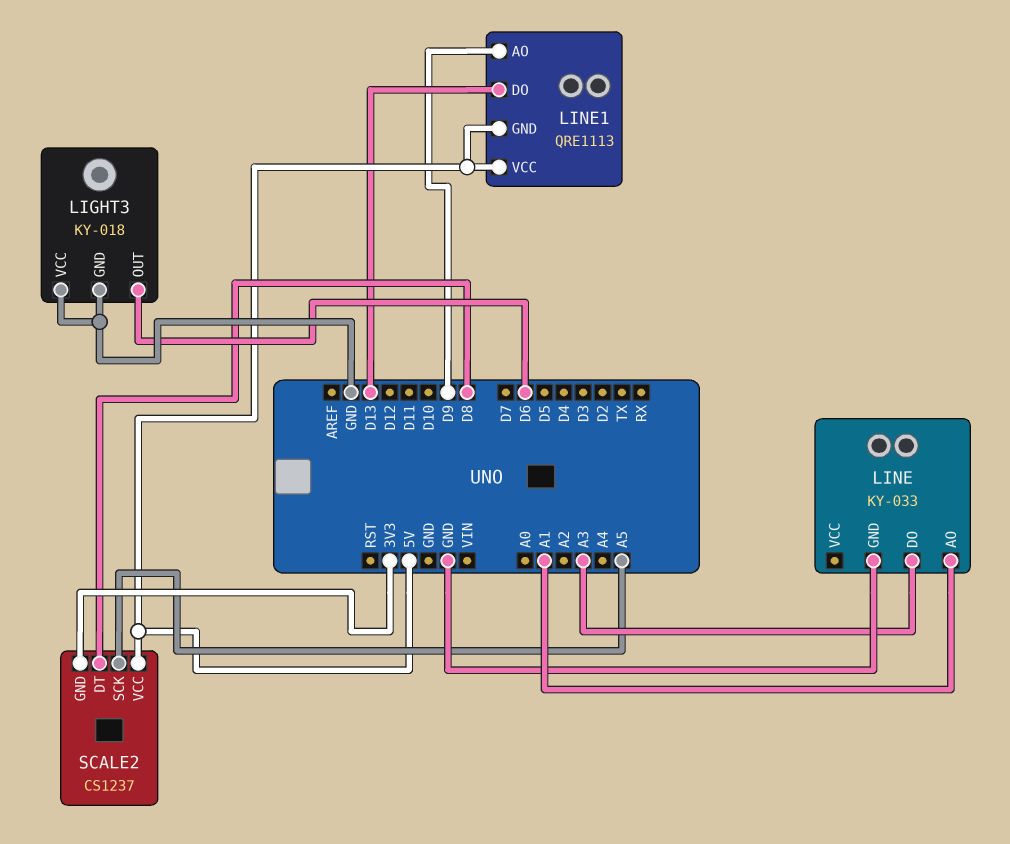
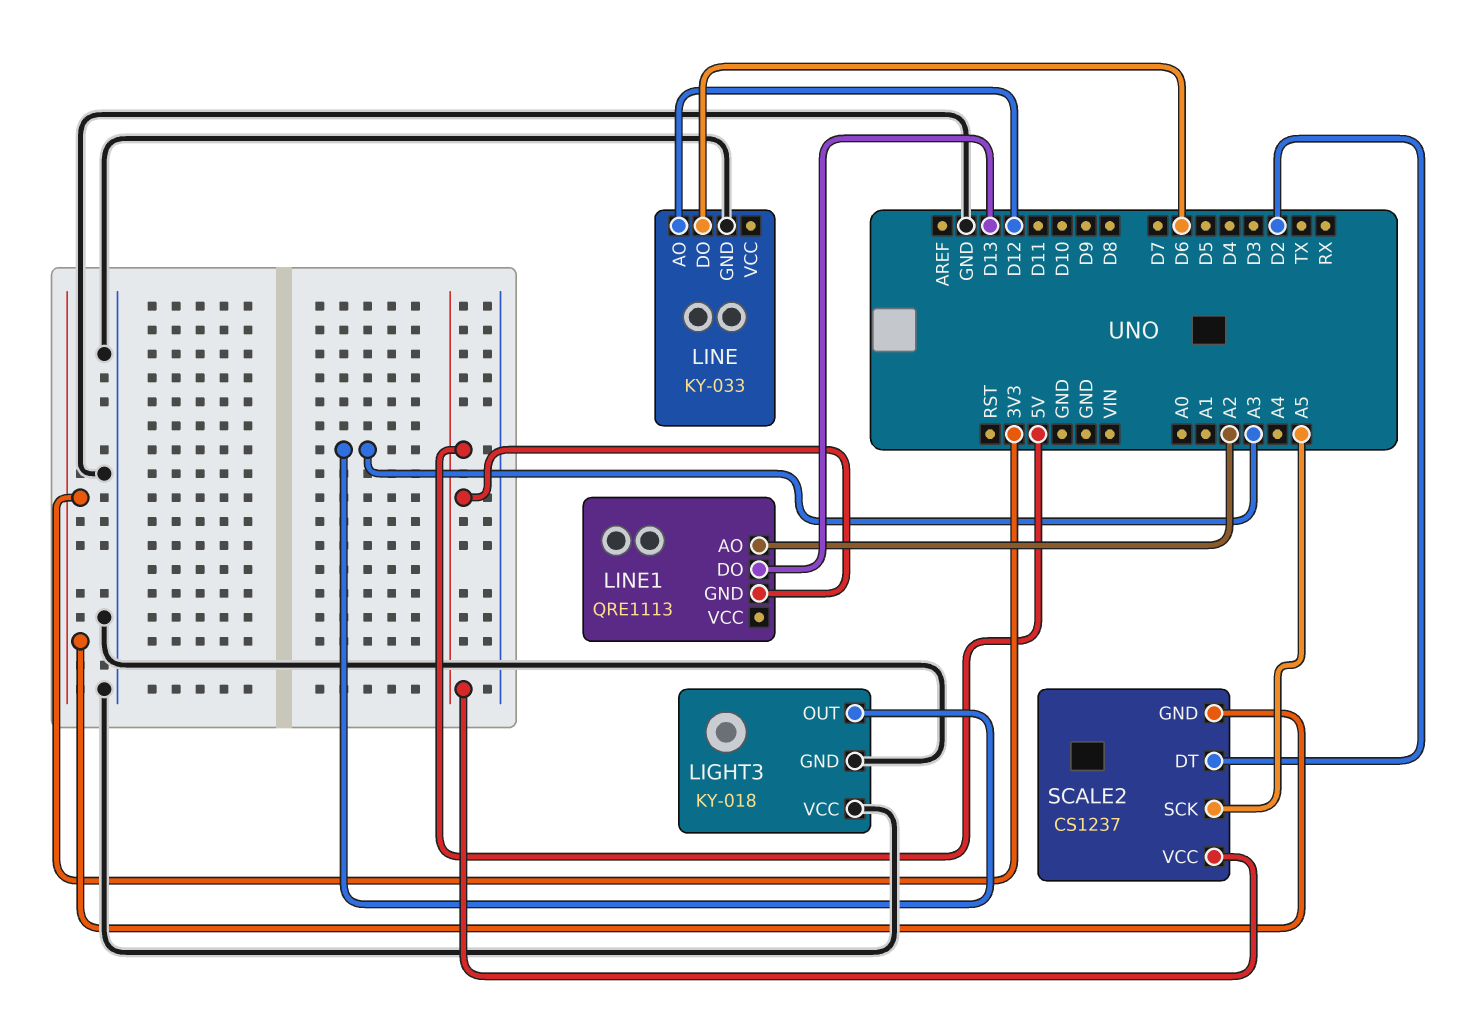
LIGHT3 pin OUT: D6 -> A3
LINE pin AO: A1 -> D12
LINE pin DO: A3 -> D6
LINE1 pin AO: D9 -> A2
LINE1 pin VCC: 5V -> none
SCALE2 pin DT: D8 -> D2

